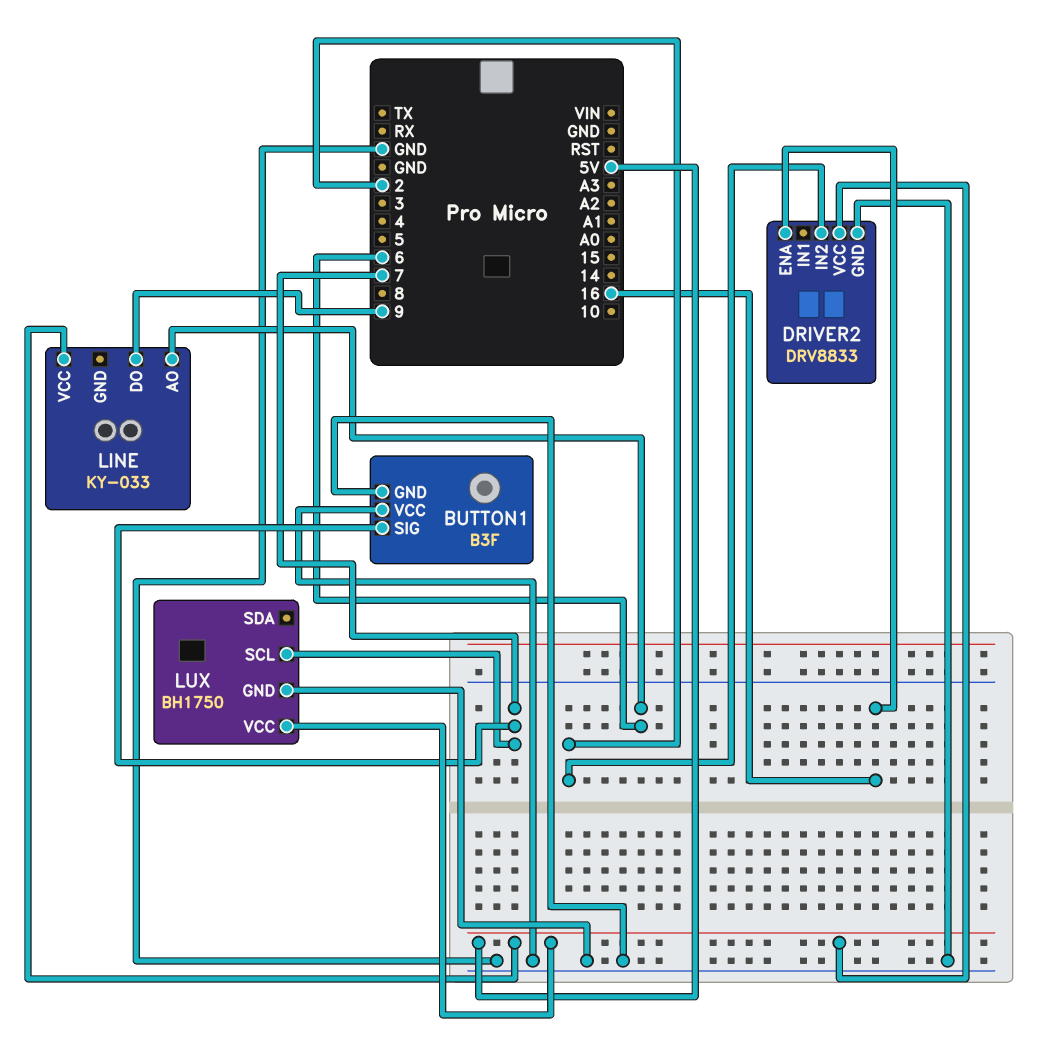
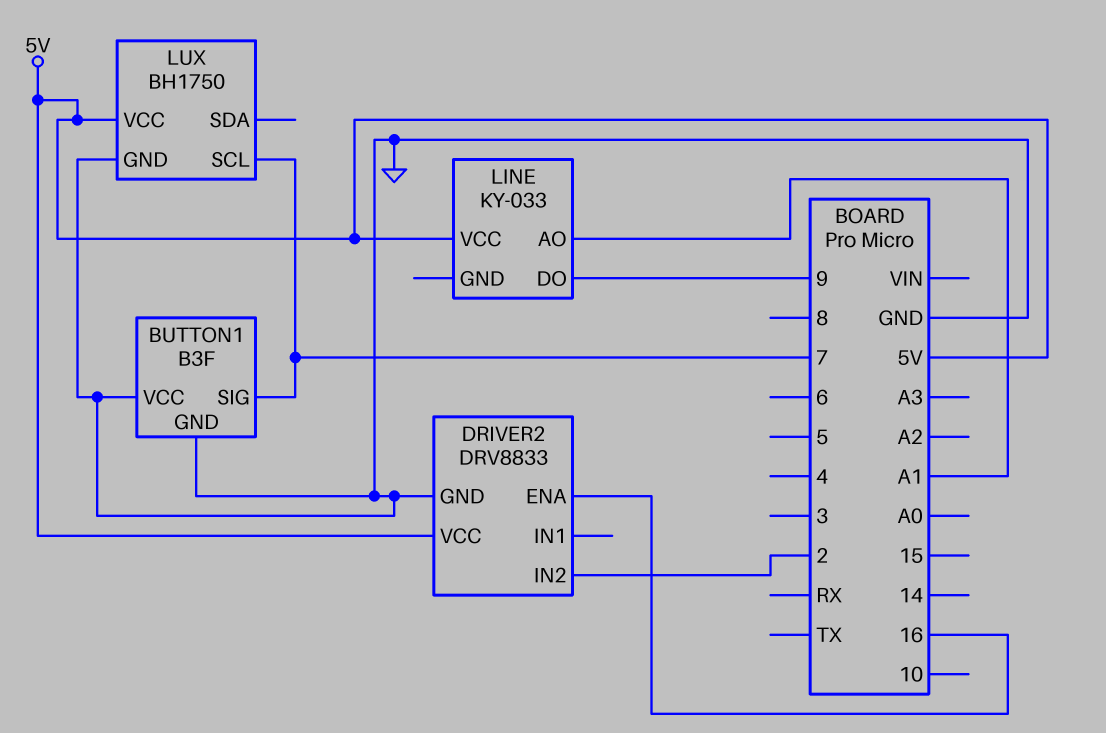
LINE pin AO: 6 -> A1

